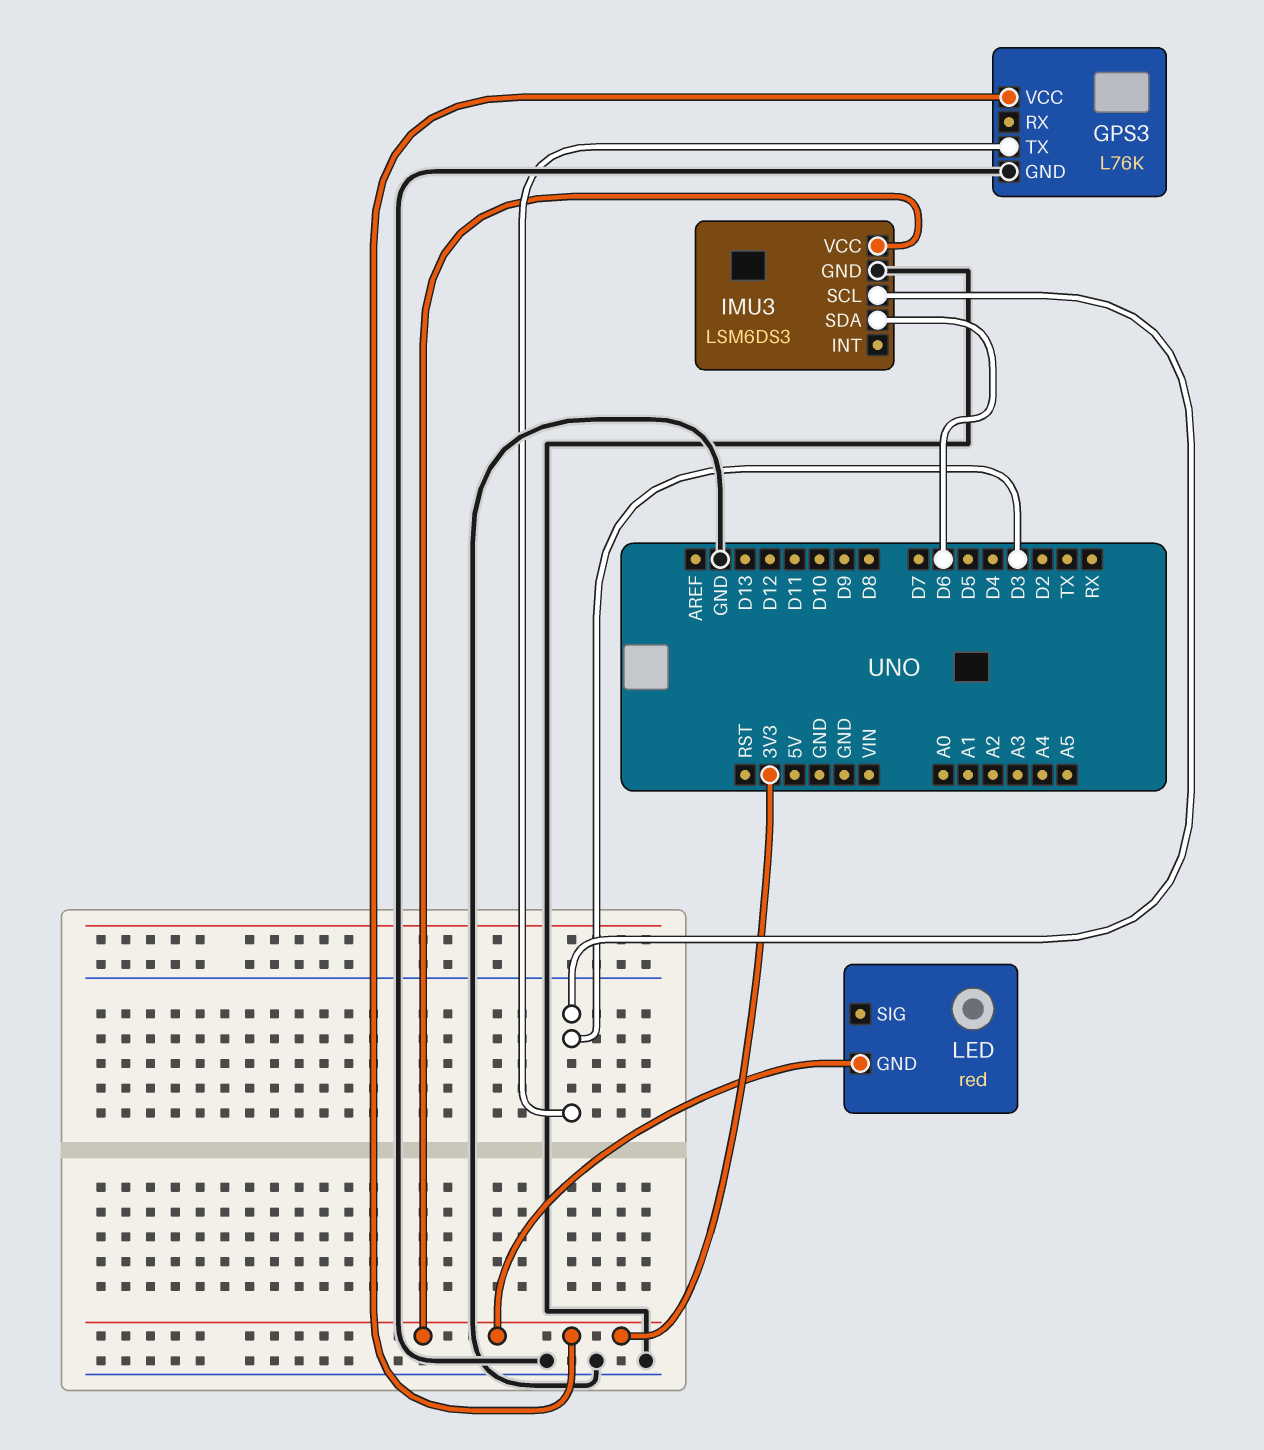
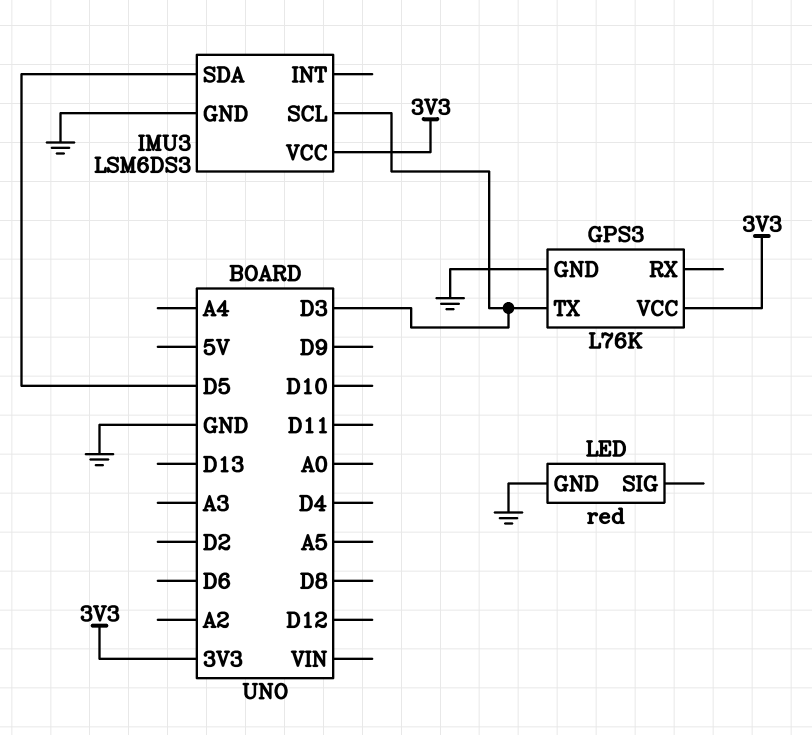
IMU3 pin SDA: D6 -> D5
LED pin GND: 3V3 -> GND

